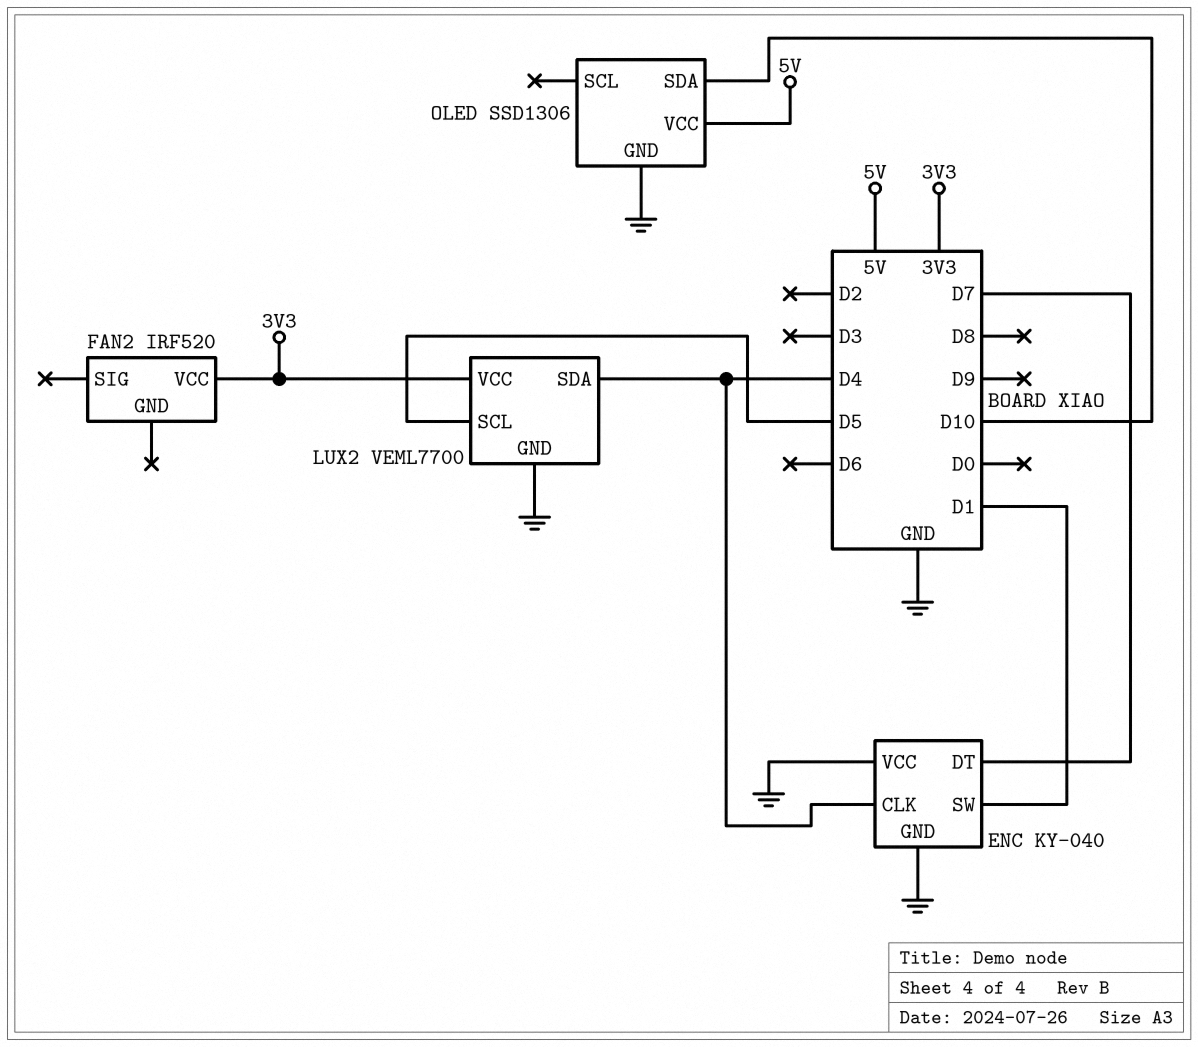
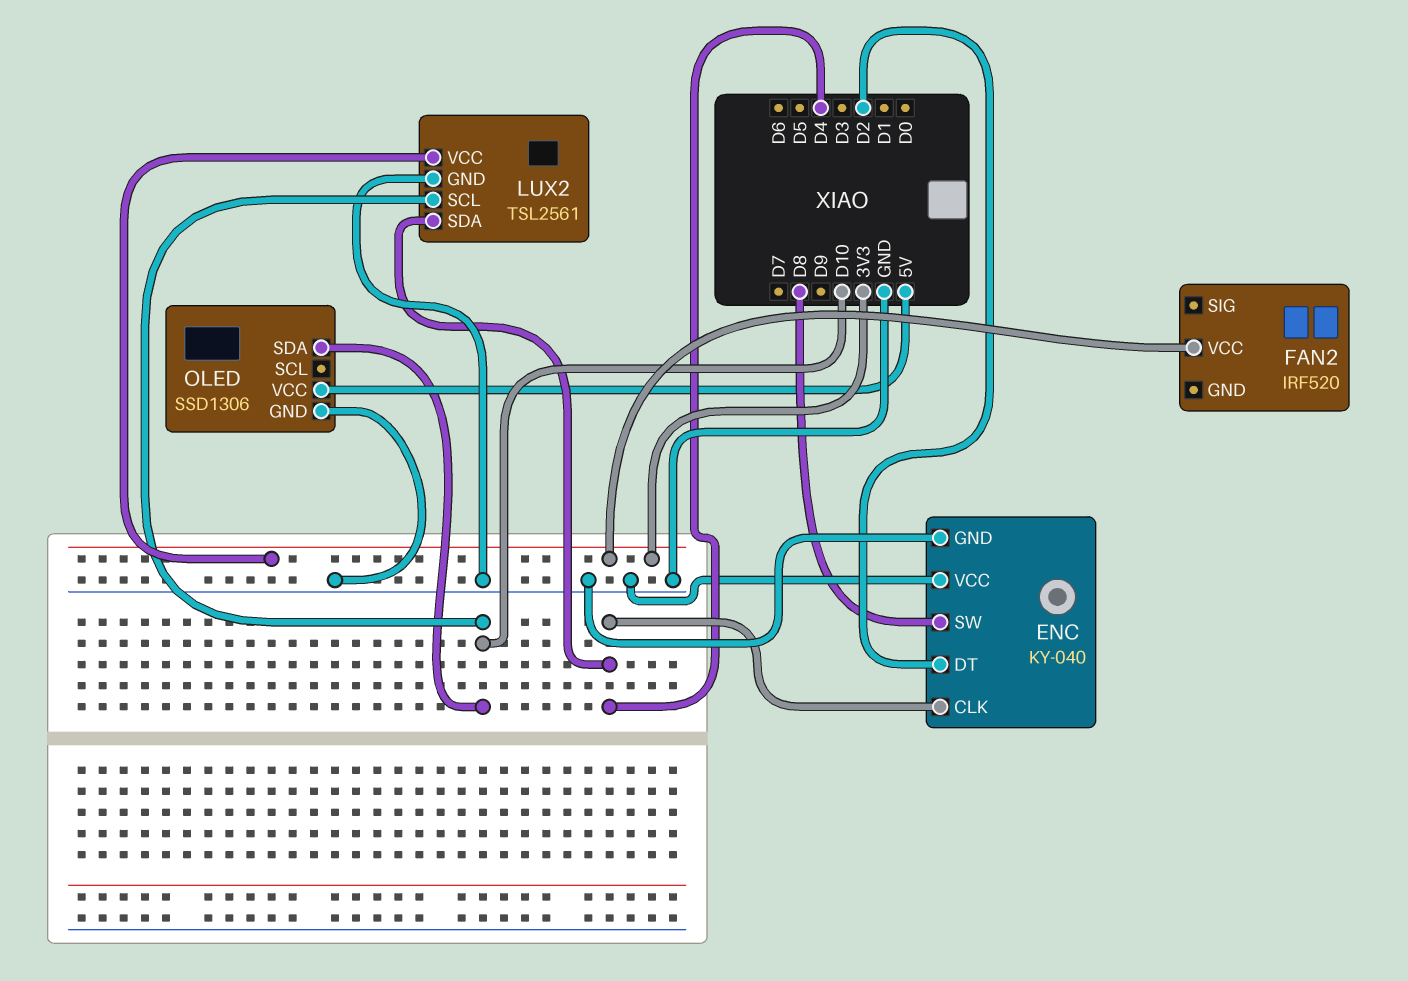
ENC pin DT: D7 -> D2
ENC pin SW: D1 -> D8
LUX2: VEML7700 -> TSL2561
LUX2 pin SCL: D5 -> D10

